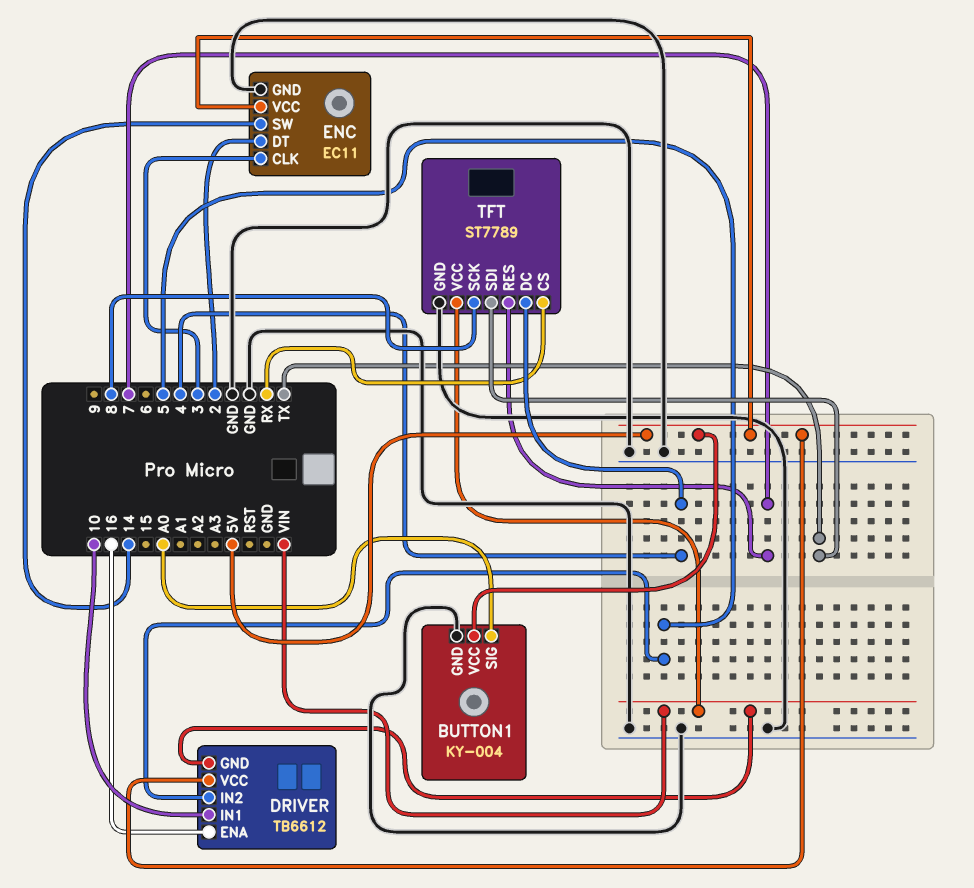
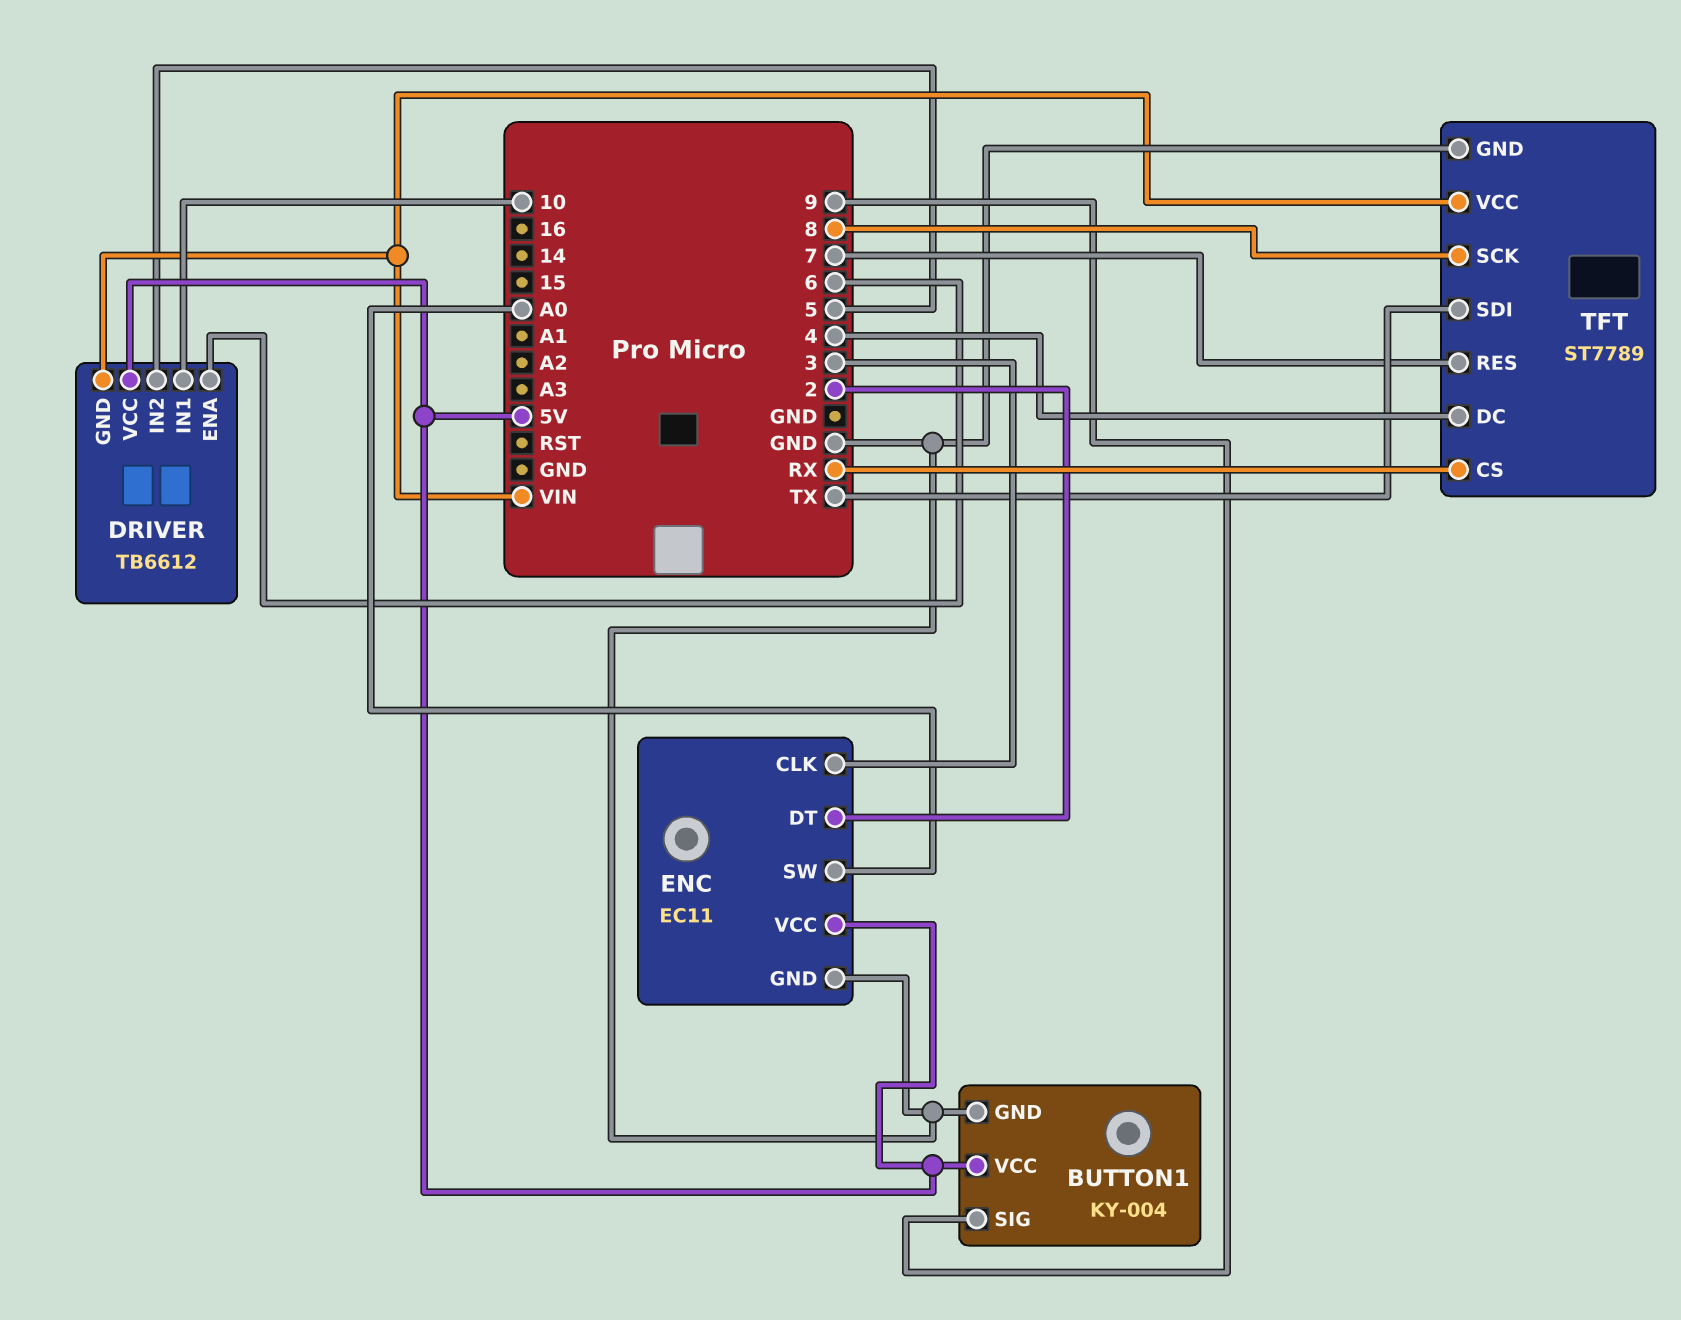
BUTTON1 pin SIG: A0 -> 9
DRIVER pin ENA: 16 -> 6
ENC pin SW: 14 -> A0

